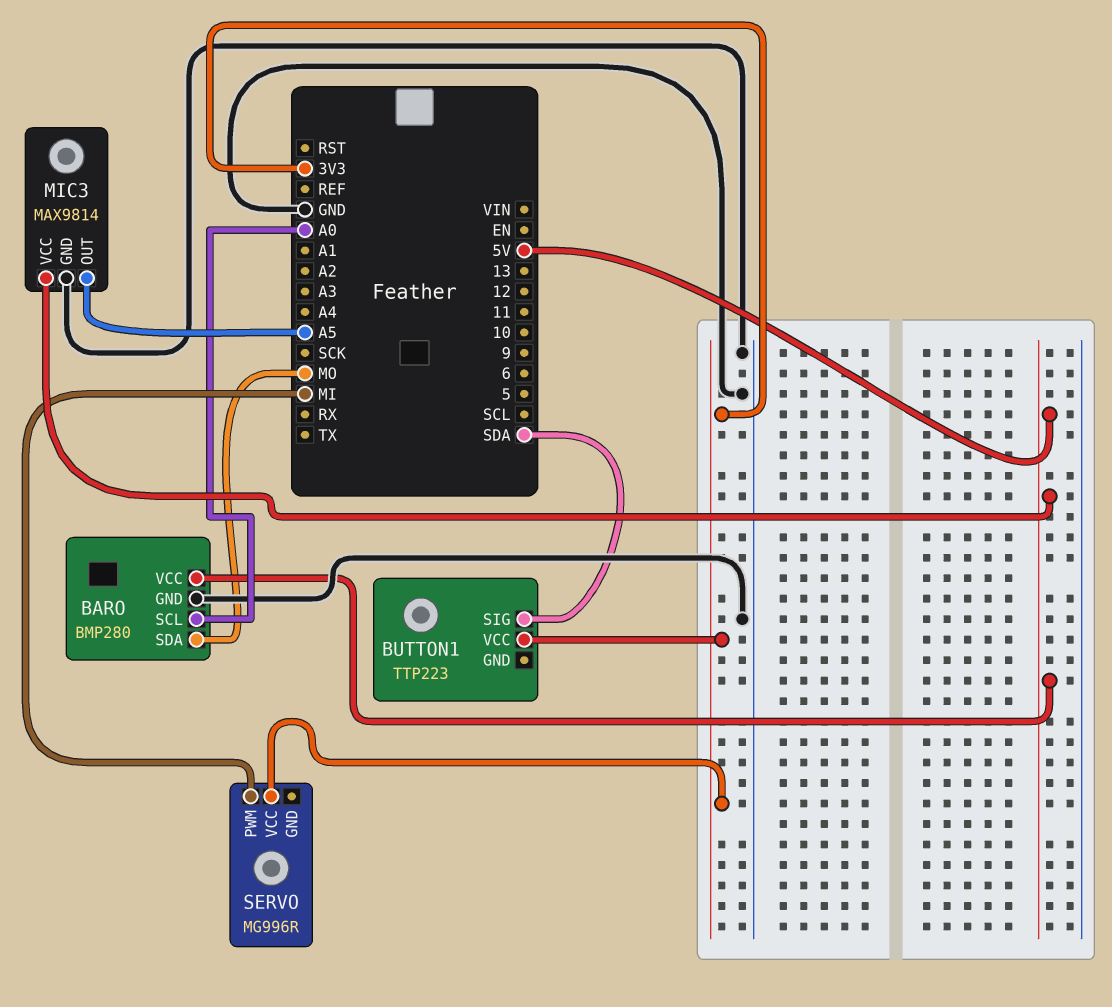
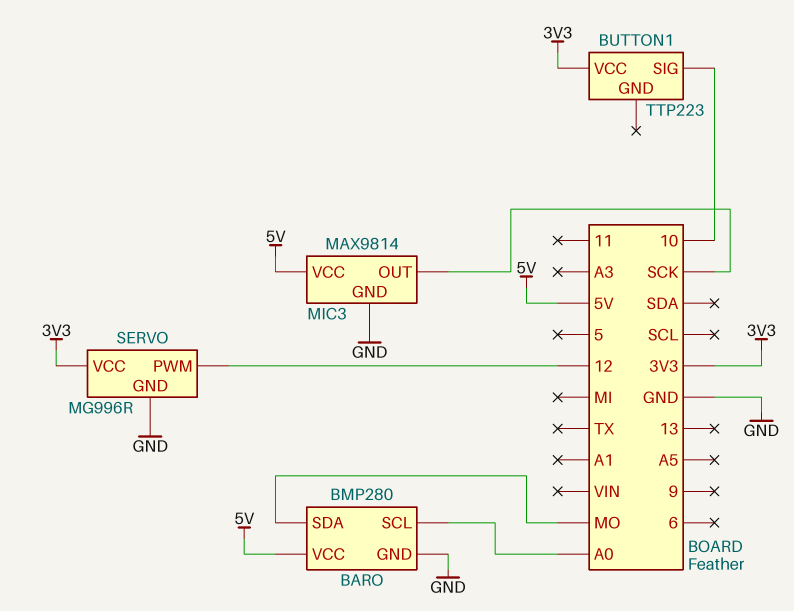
BUTTON1 pin SIG: SDA -> 10
MIC3 pin OUT: A5 -> SCK
SERVO pin GND: none -> GND
SERVO pin PWM: MI -> 12

